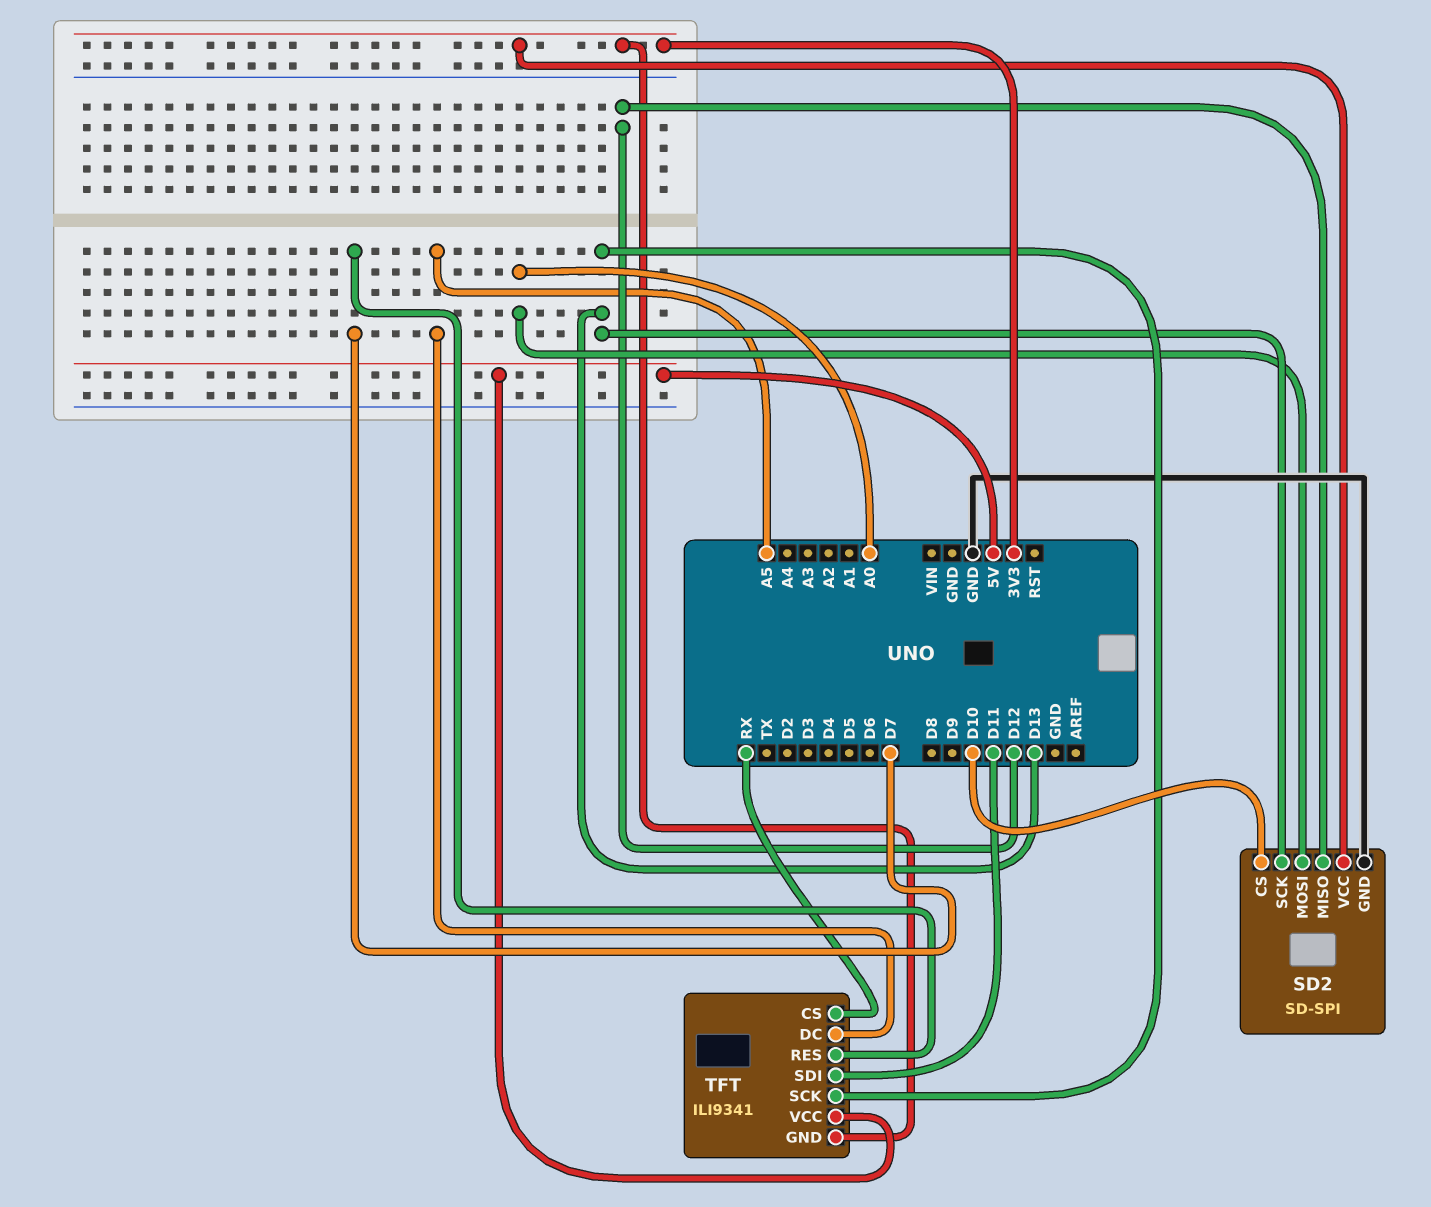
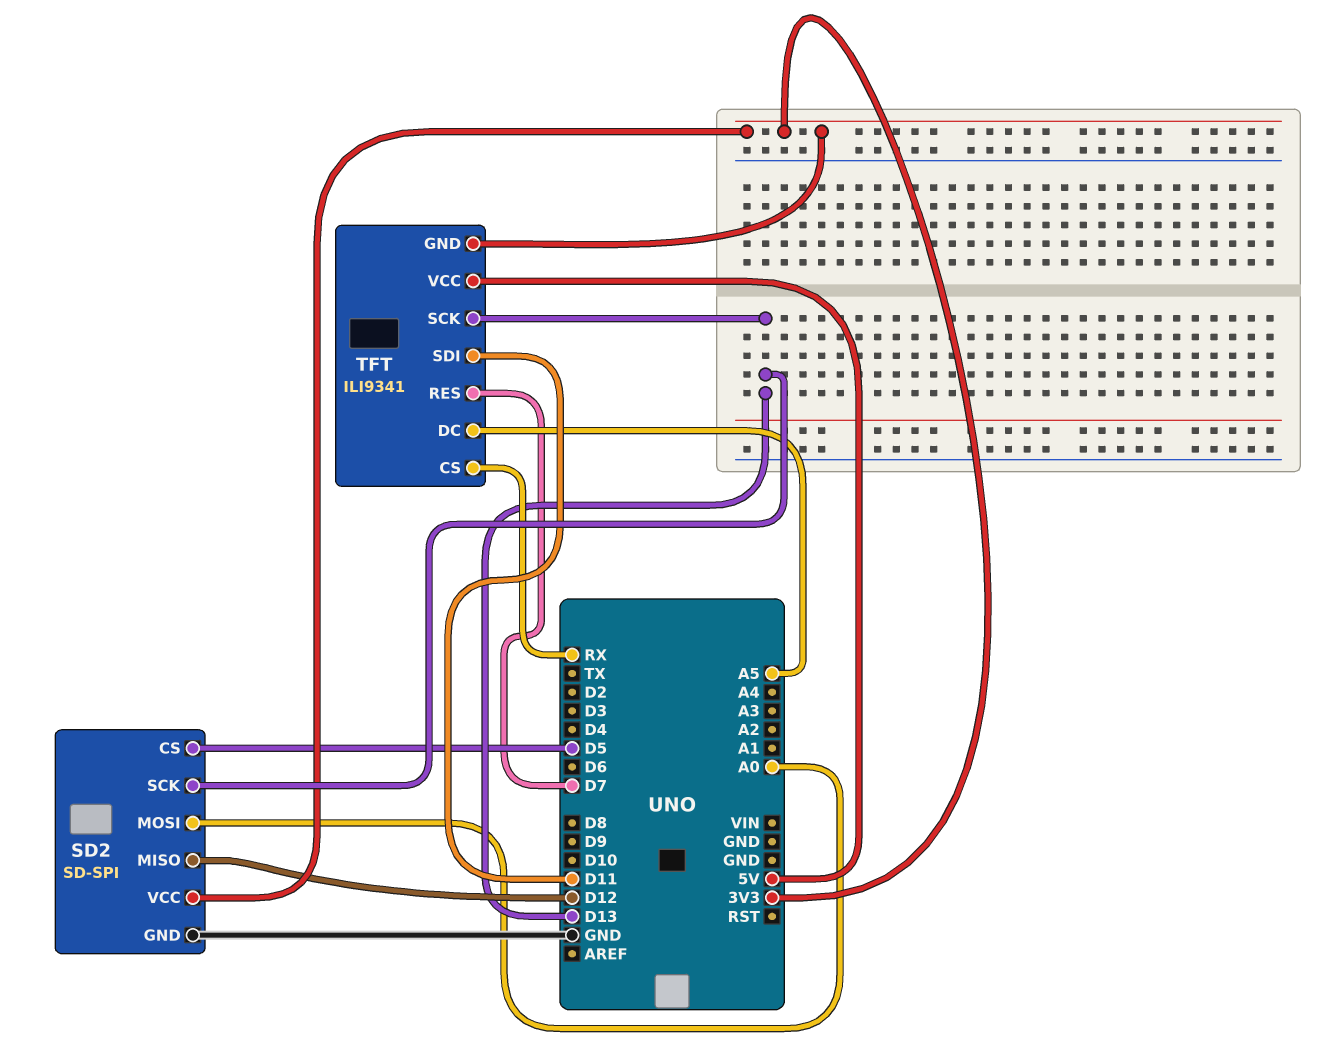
SD2 pin CS: D10 -> D5

